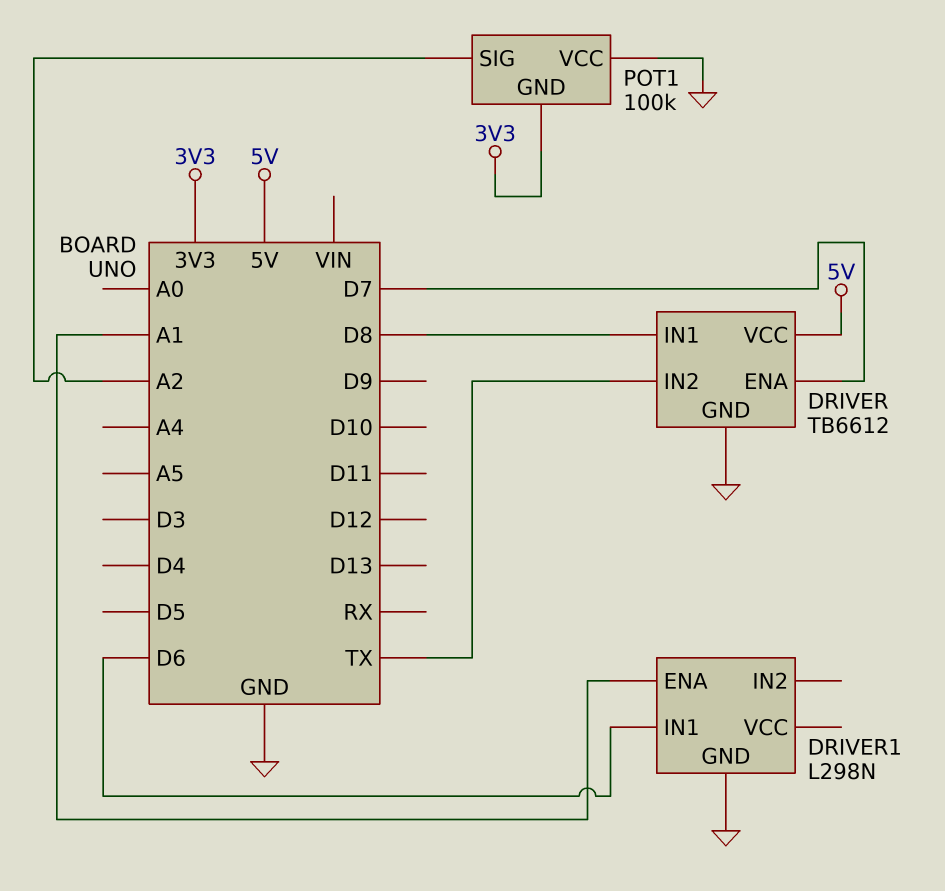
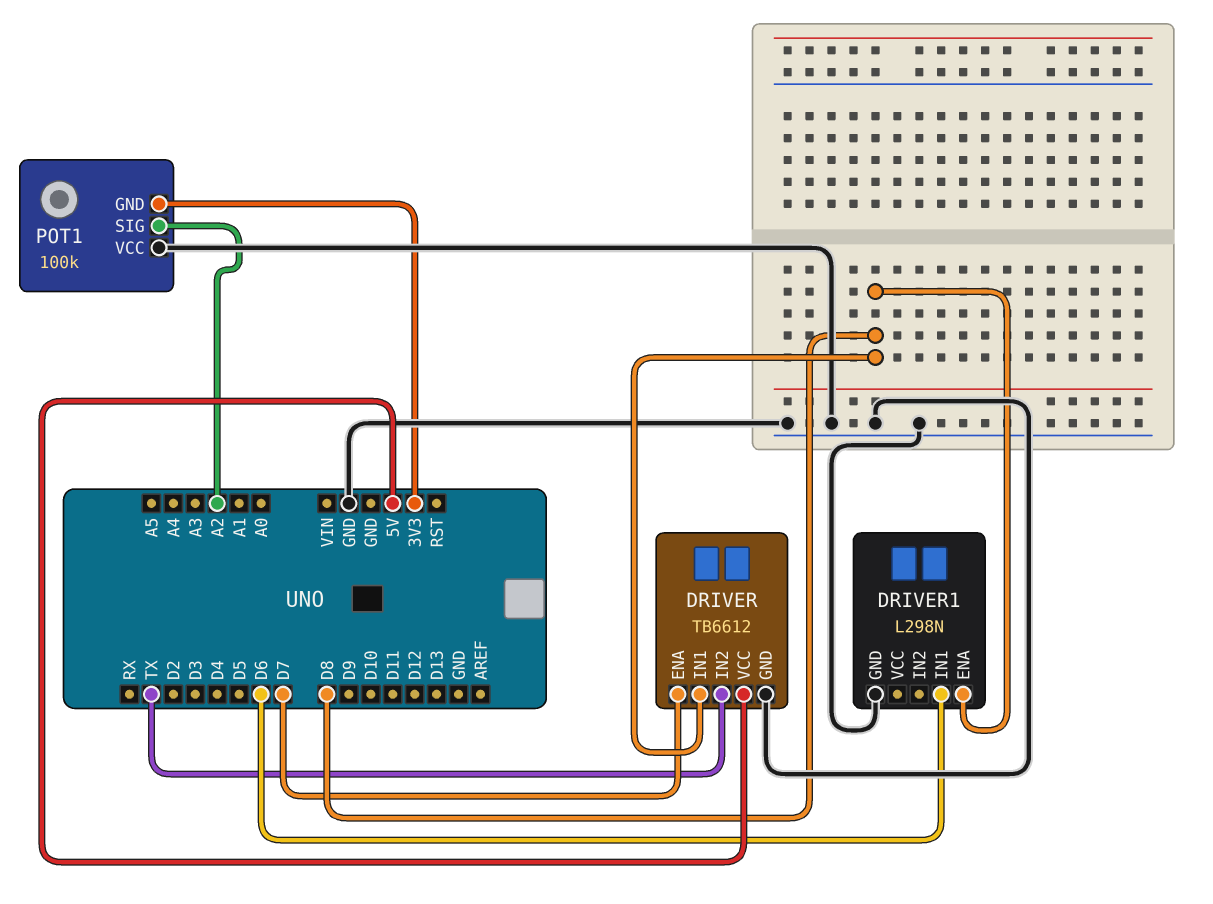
DRIVER1 pin ENA: A1 -> D8

